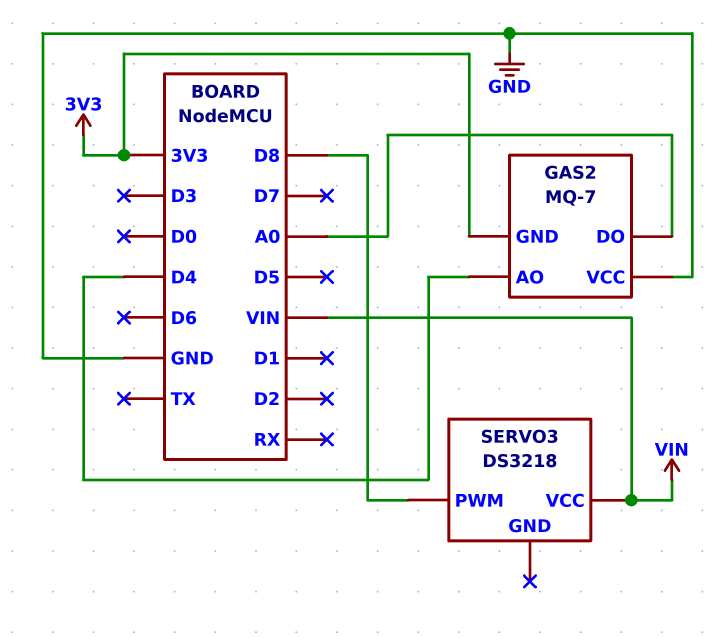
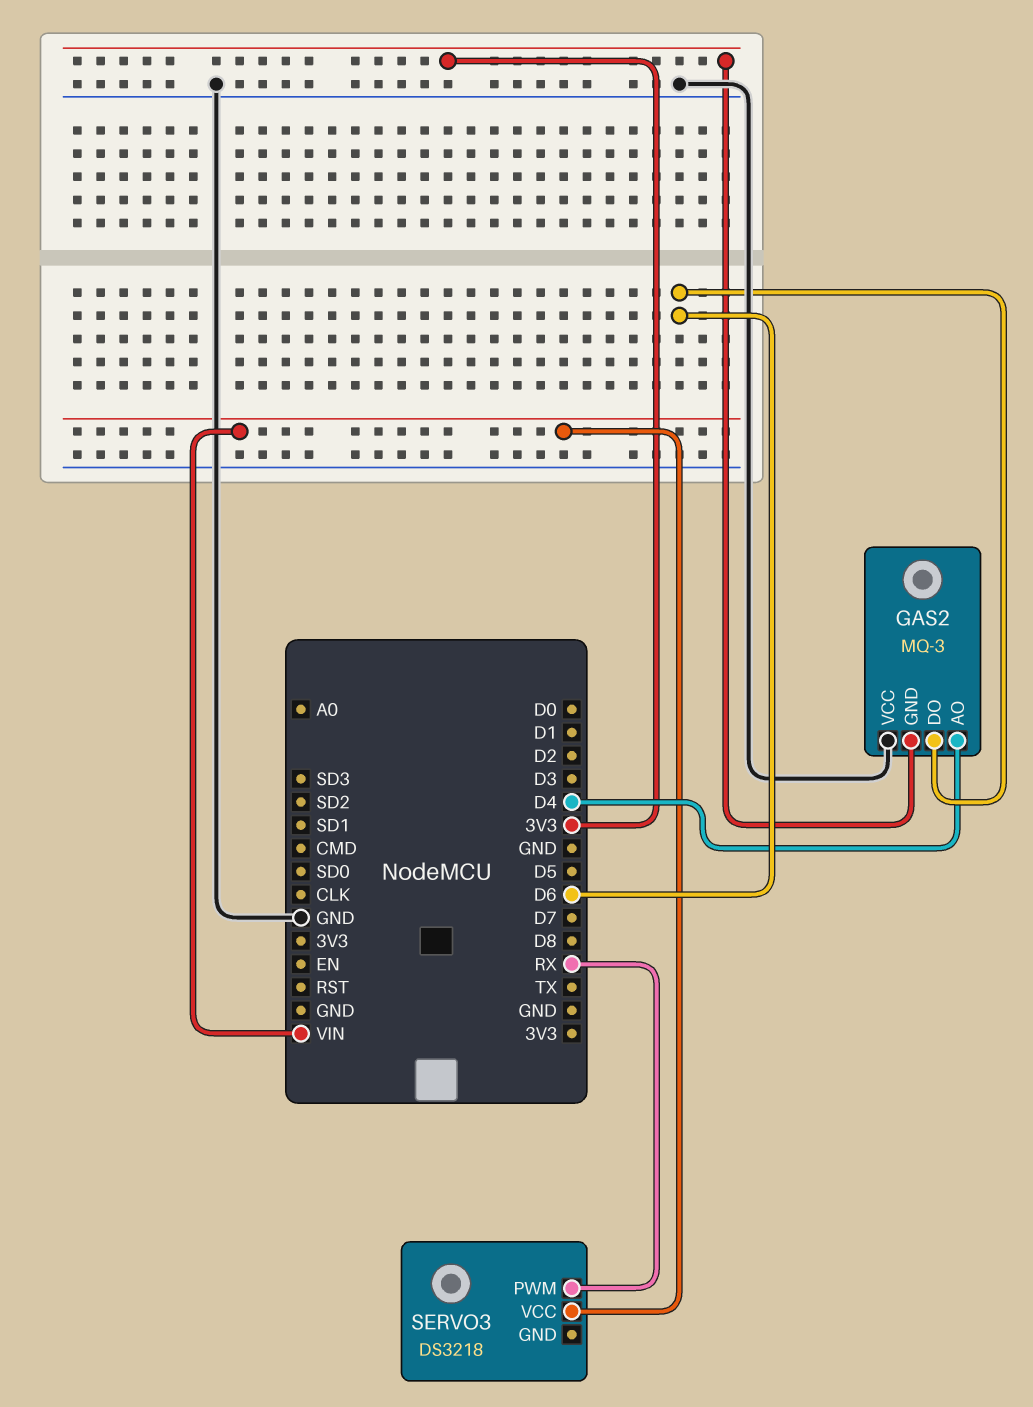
GAS2: MQ-7 -> MQ-3
GAS2 pin DO: A0 -> D6
SERVO3 pin PWM: D8 -> RX

